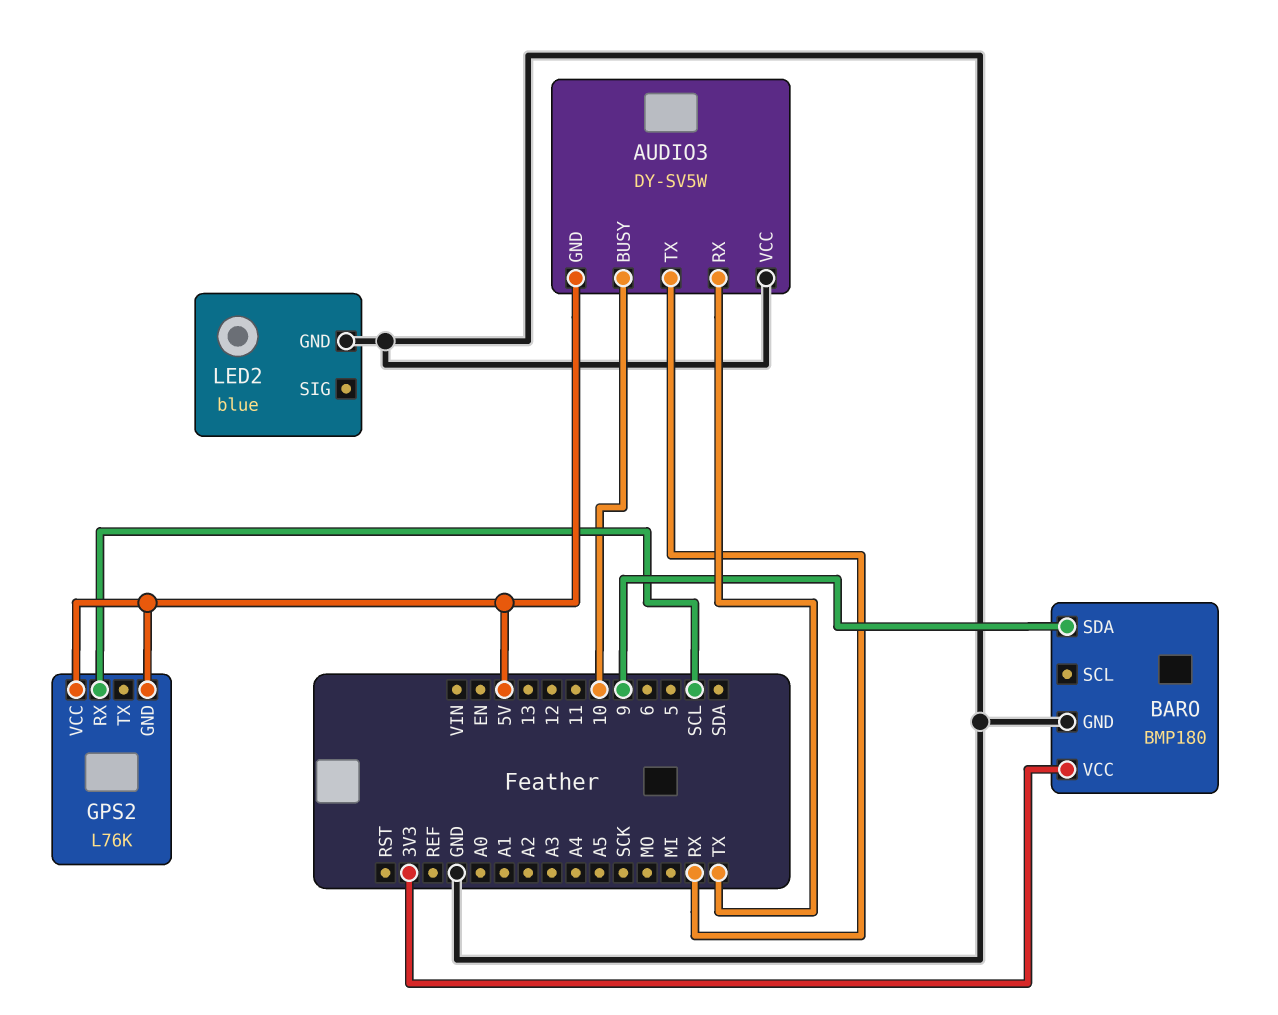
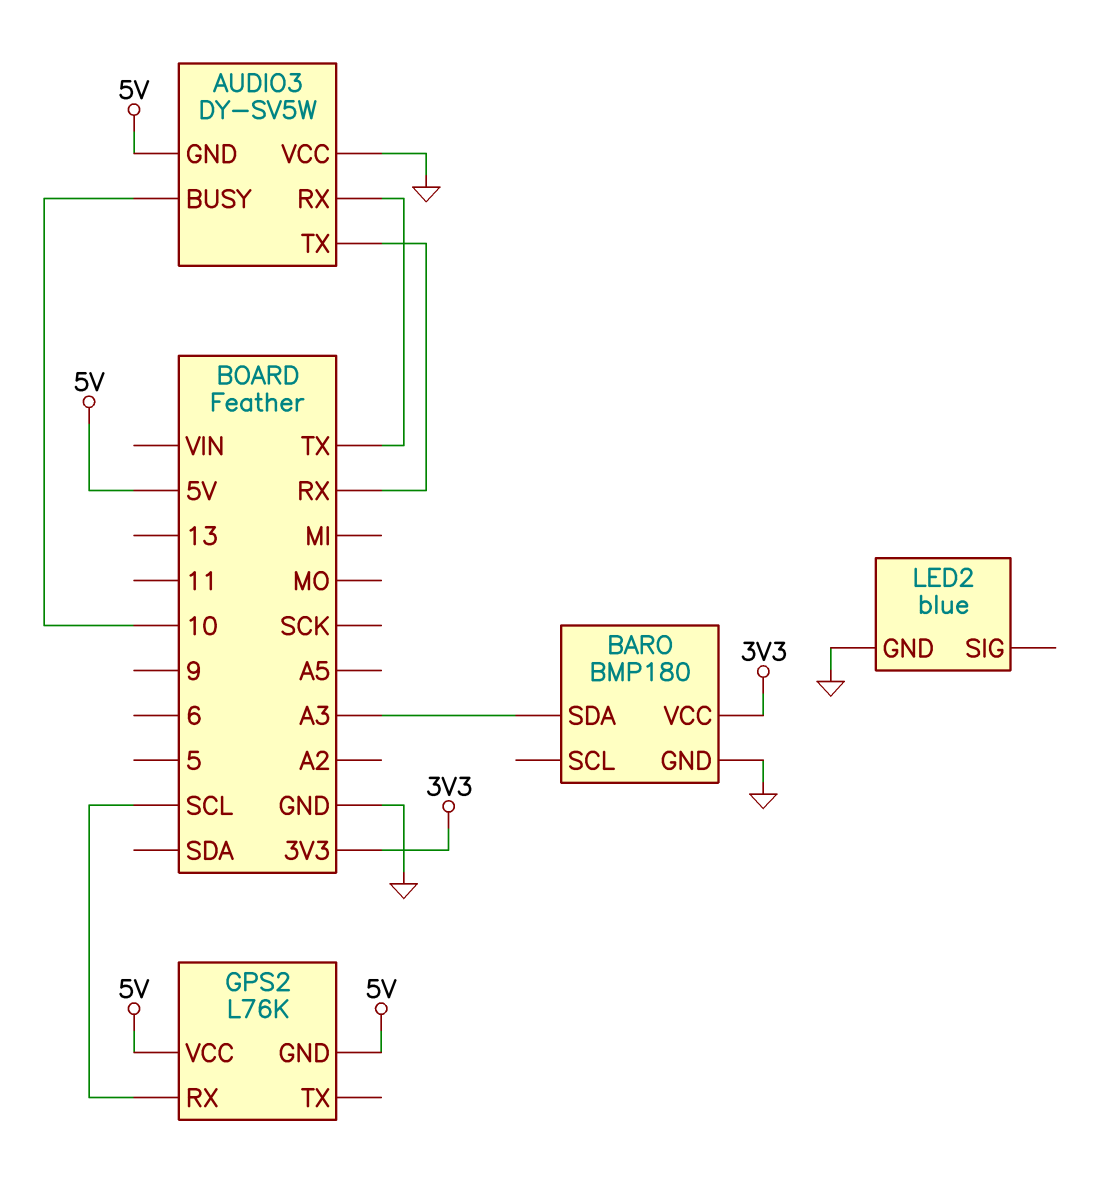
BARO pin SDA: 9 -> A3

